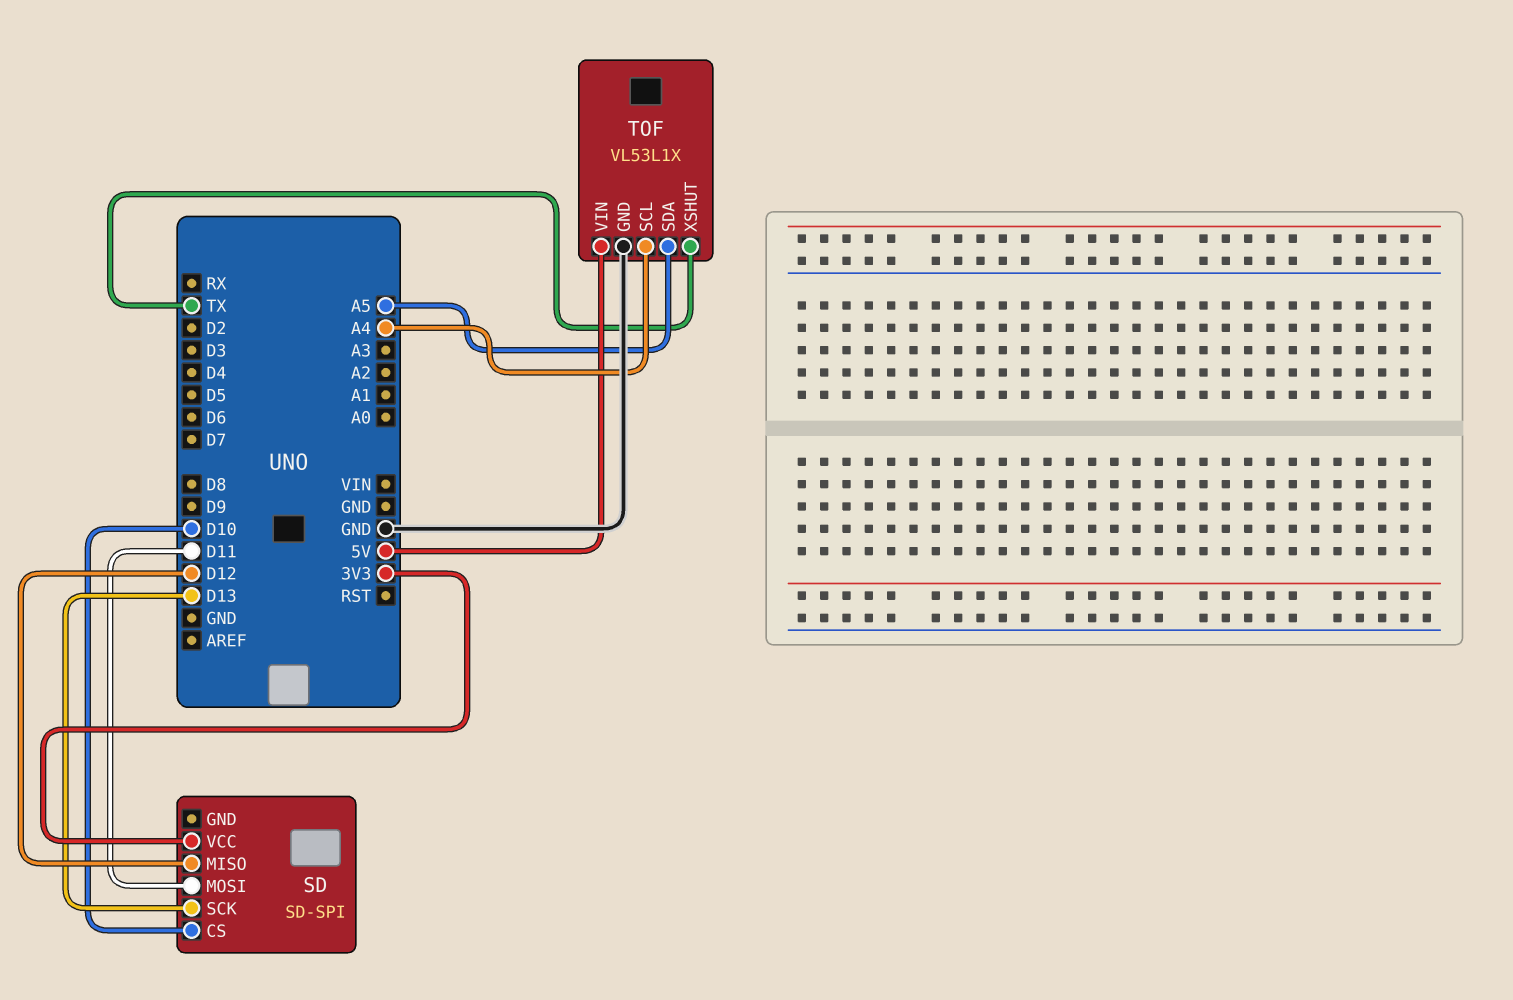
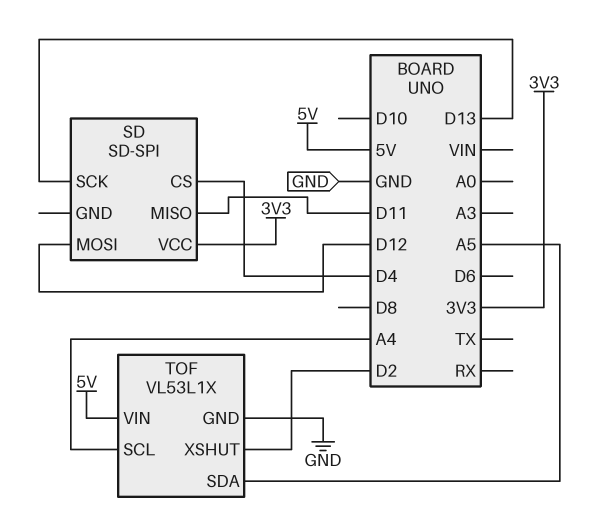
SD pin CS: D10 -> D4
SD pin MISO: D12 -> D11
SD pin MOSI: D11 -> D12
TOF pin XSHUT: TX -> D2

